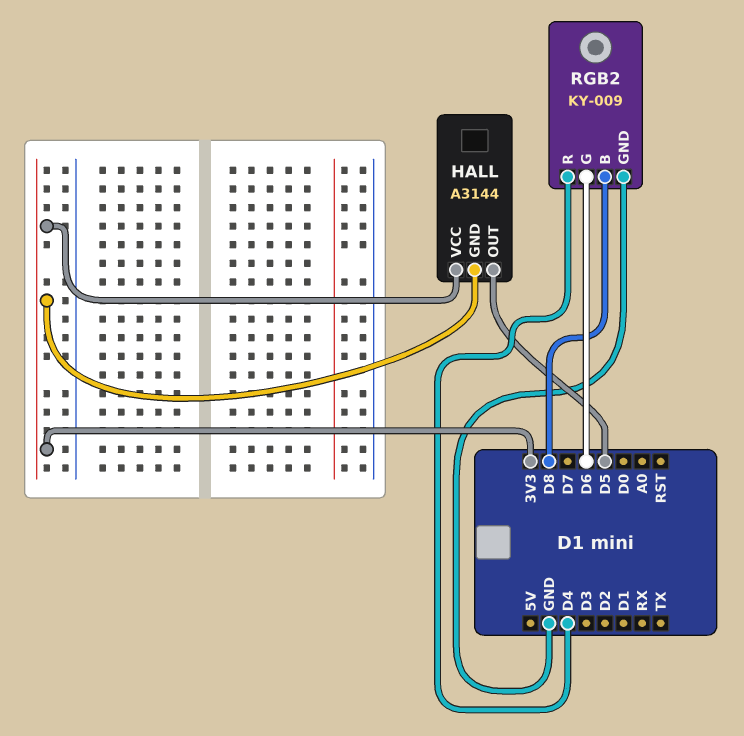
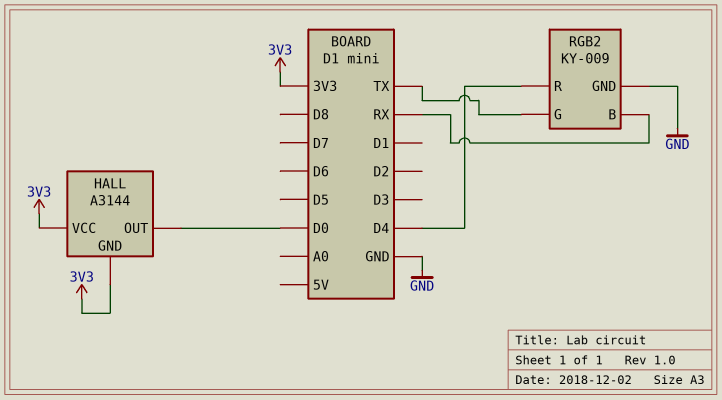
HALL pin OUT: D5 -> D0
RGB2 pin B: D8 -> RX
RGB2 pin G: D6 -> TX

